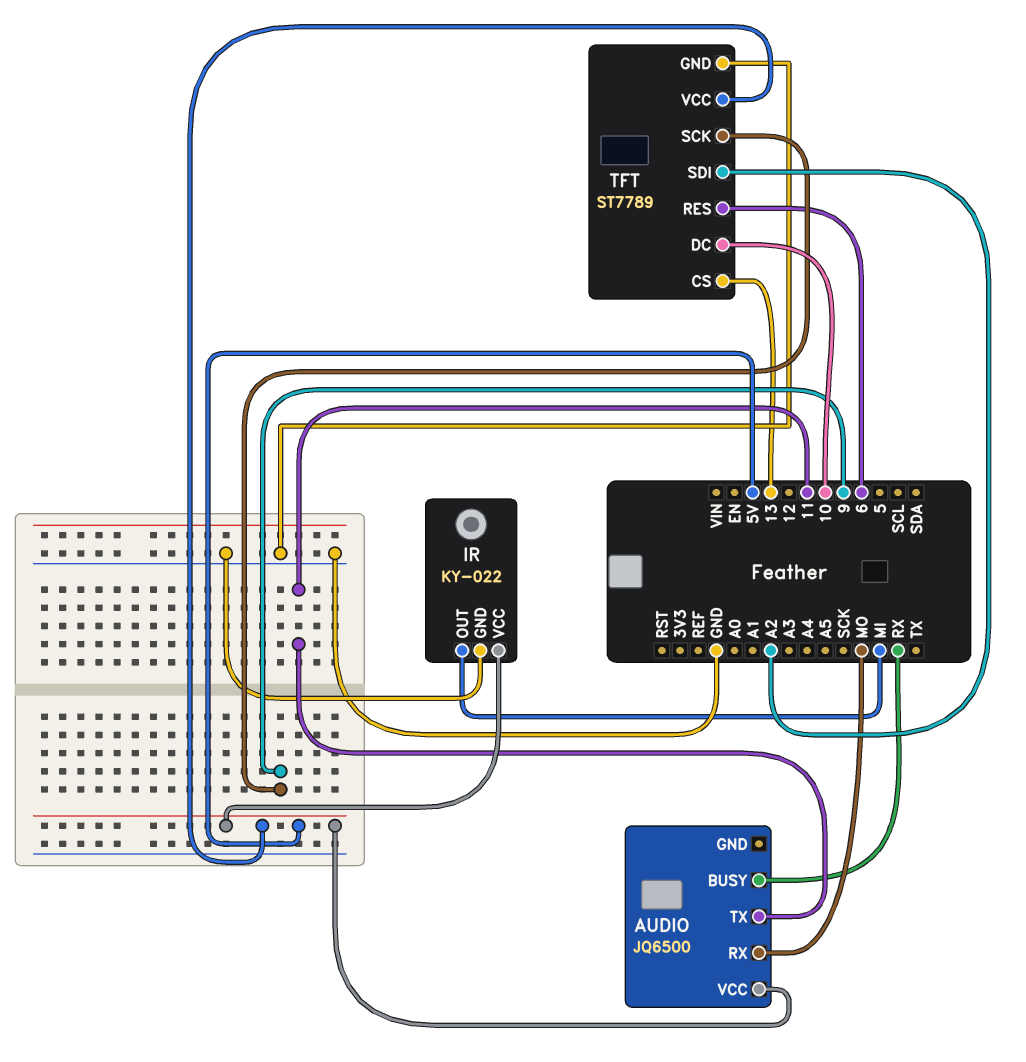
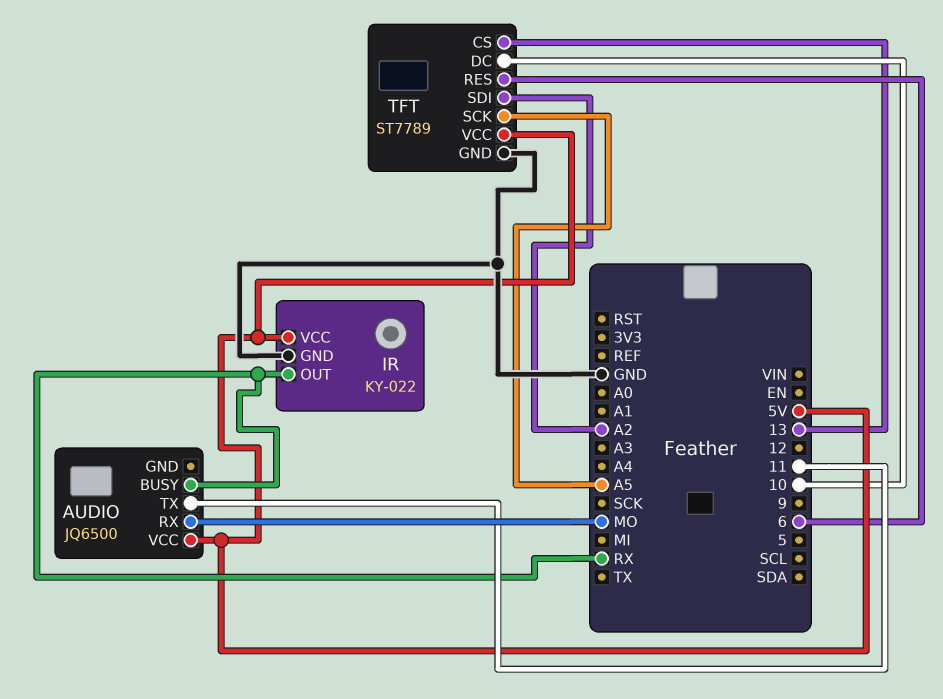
IR pin OUT: MI -> RX
TFT pin SCK: 9 -> A5

